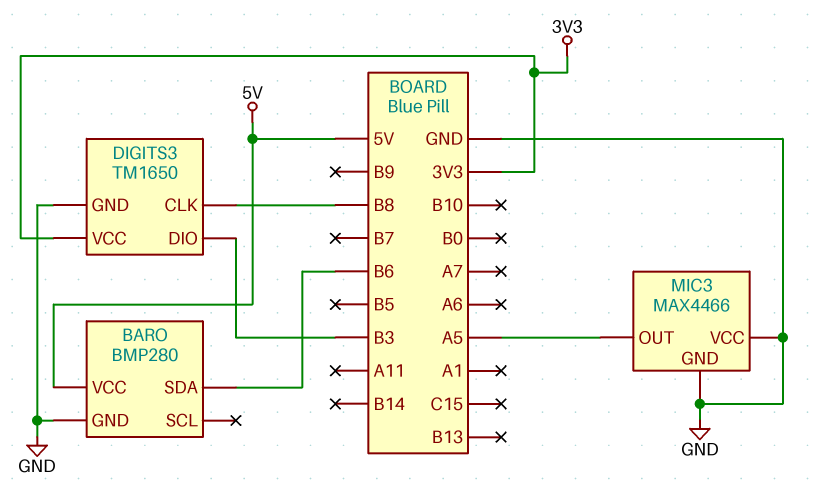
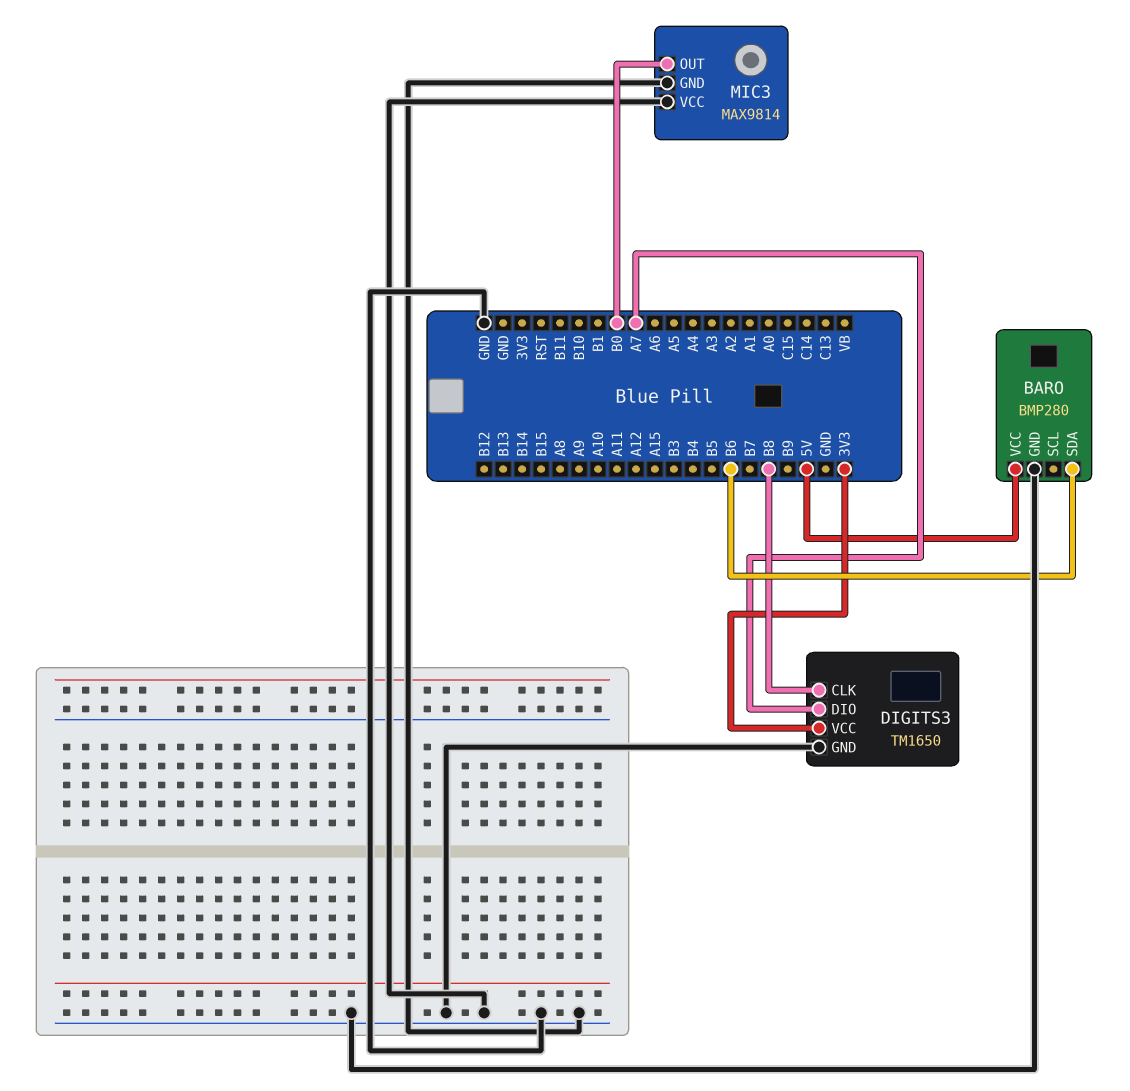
DIGITS3 pin DIO: B3 -> A7
MIC3: MAX4466 -> MAX9814
MIC3 pin OUT: A5 -> B0

